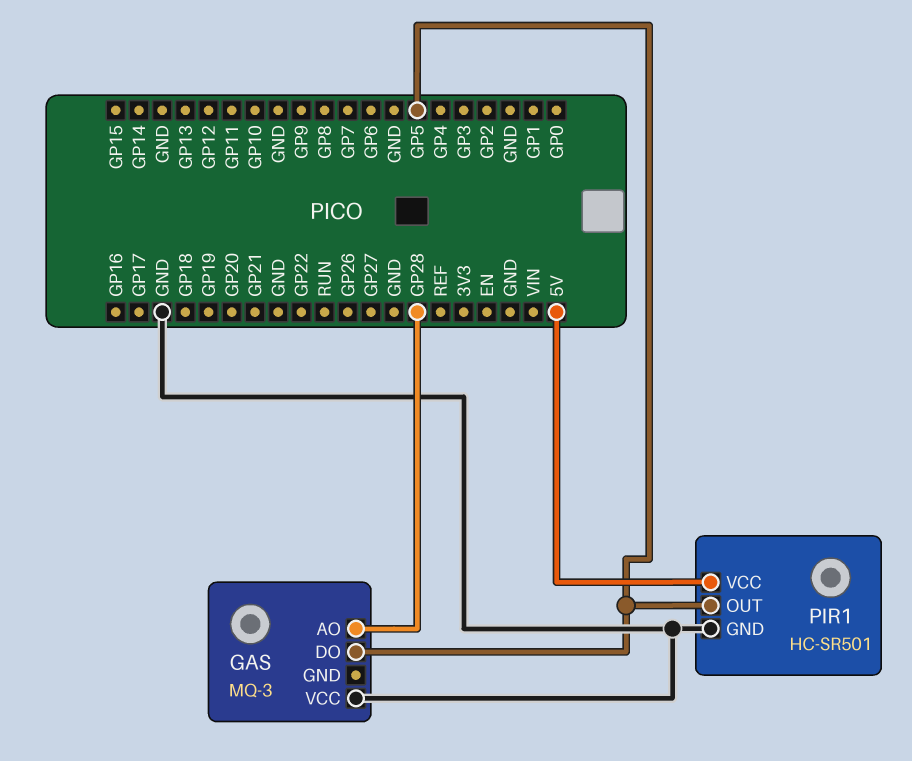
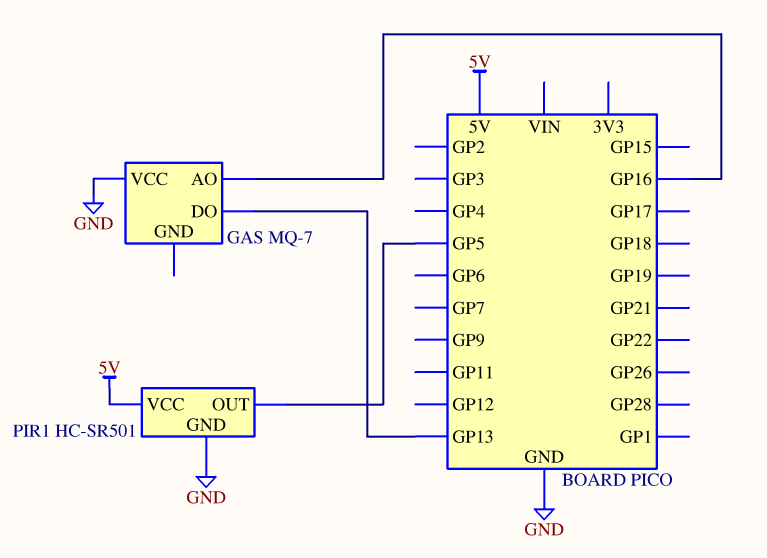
GAS: MQ-3 -> MQ-7
GAS pin AO: GP28 -> GP16
GAS pin DO: GP5 -> GP13

